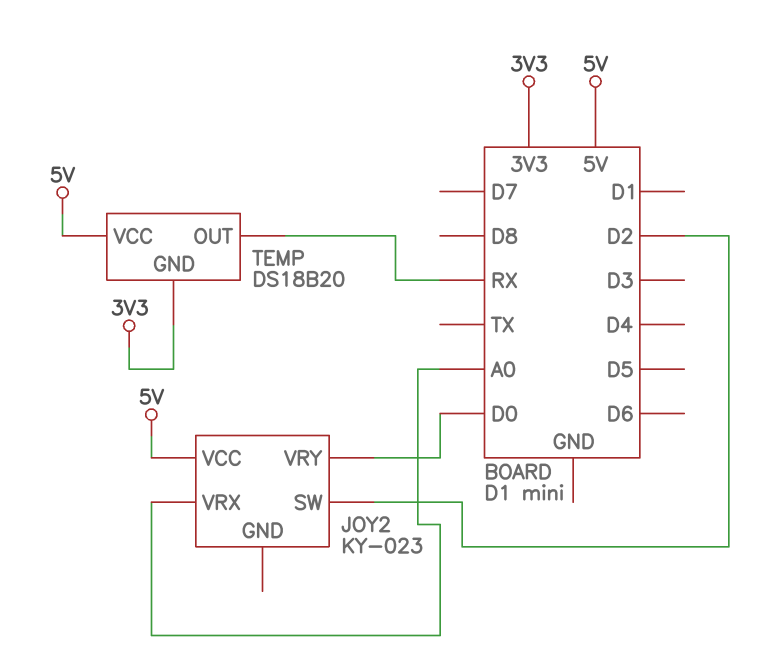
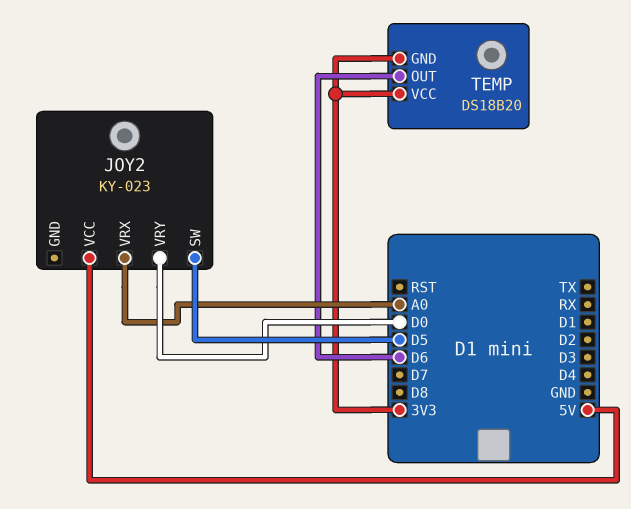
JOY2 pin SW: D2 -> D5
TEMP pin OUT: RX -> D6
TEMP pin VCC: 5V -> 3V3

